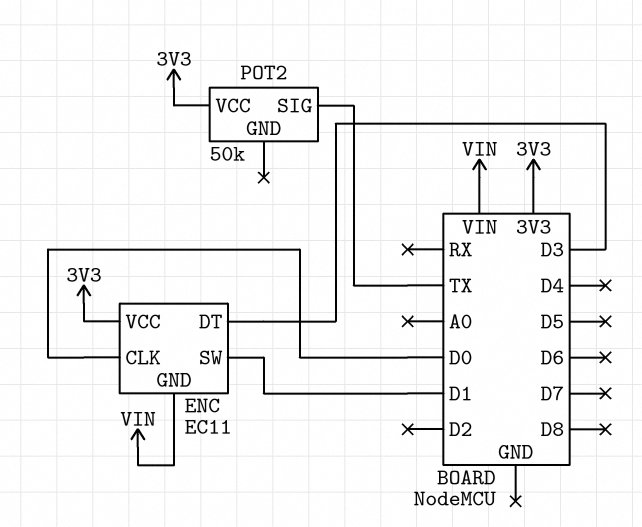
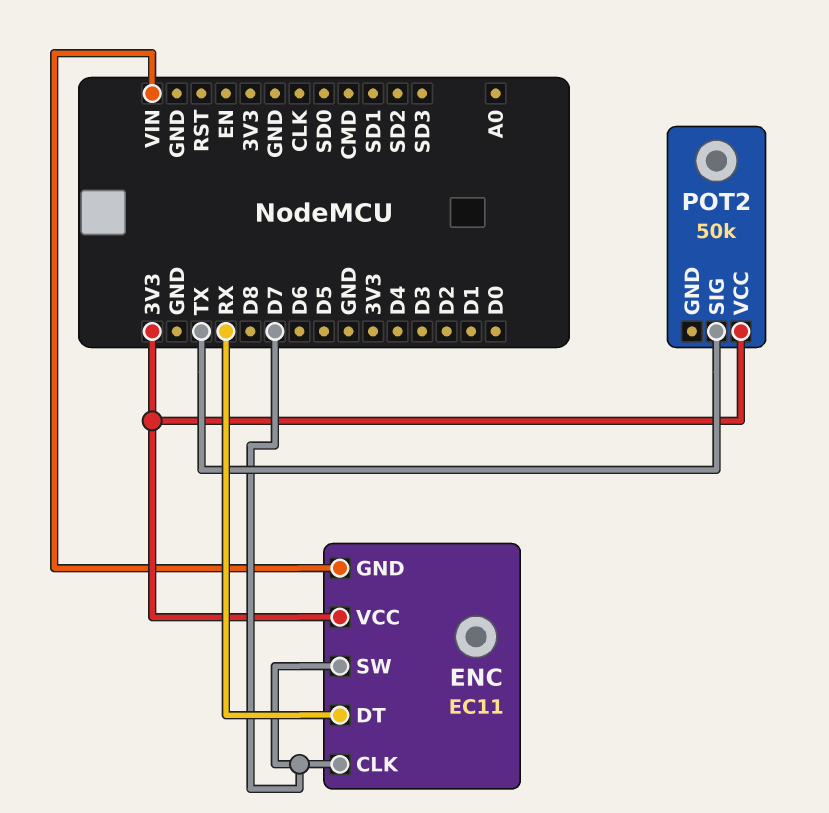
ENC pin CLK: D0 -> D7
ENC pin DT: D3 -> RX
ENC pin SW: D1 -> D7

